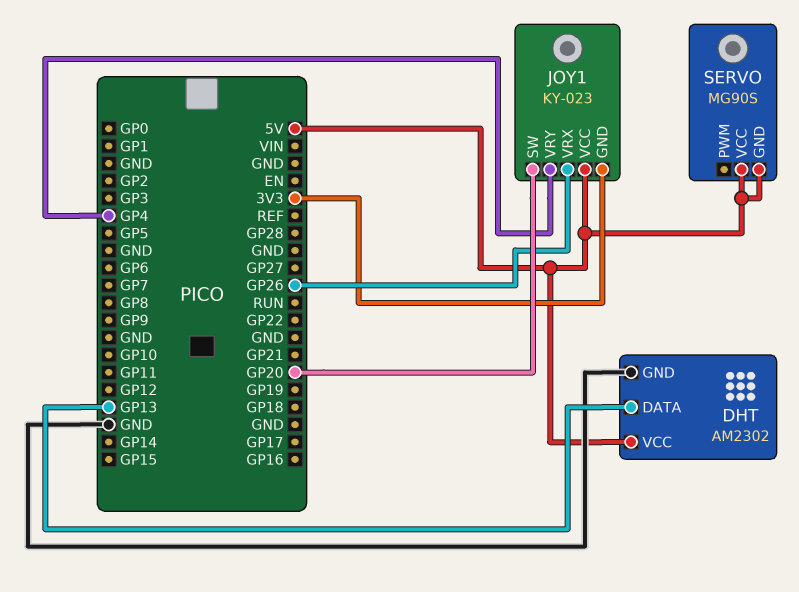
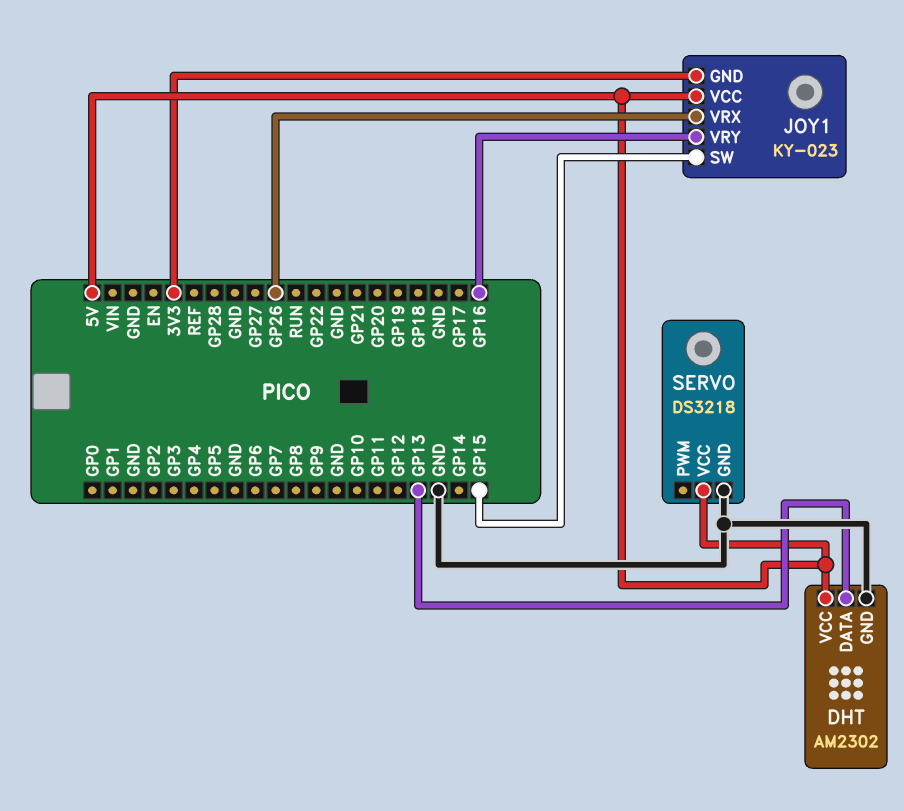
JOY1 pin SW: GP20 -> GP15
JOY1 pin VRY: GP4 -> GP16
SERVO: MG90S -> DS3218
SERVO pin GND: 5V -> GND

